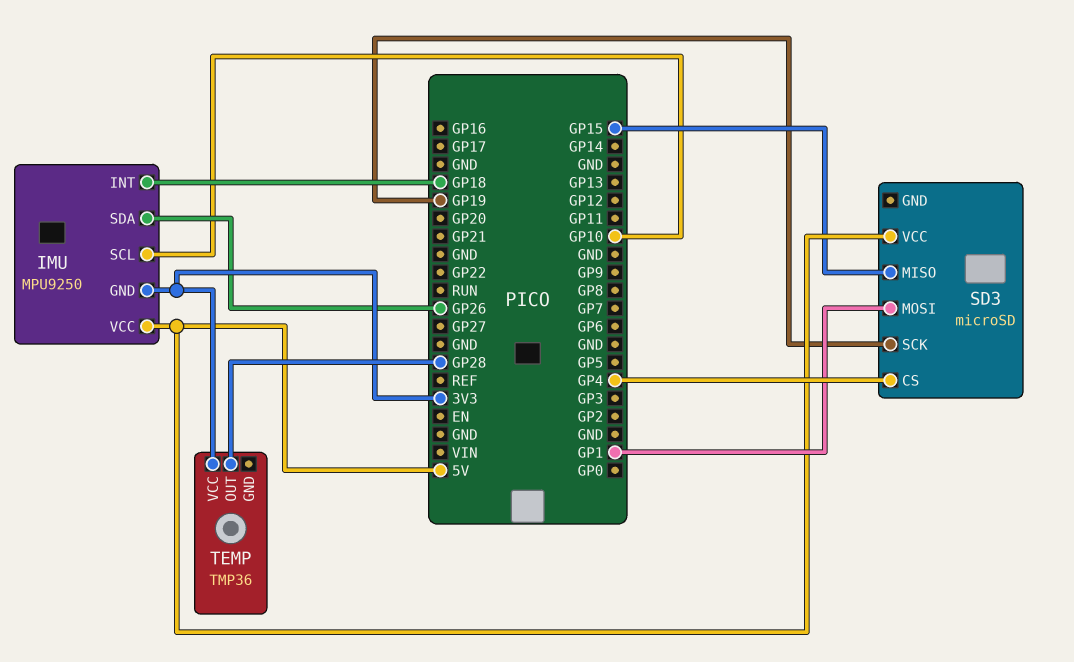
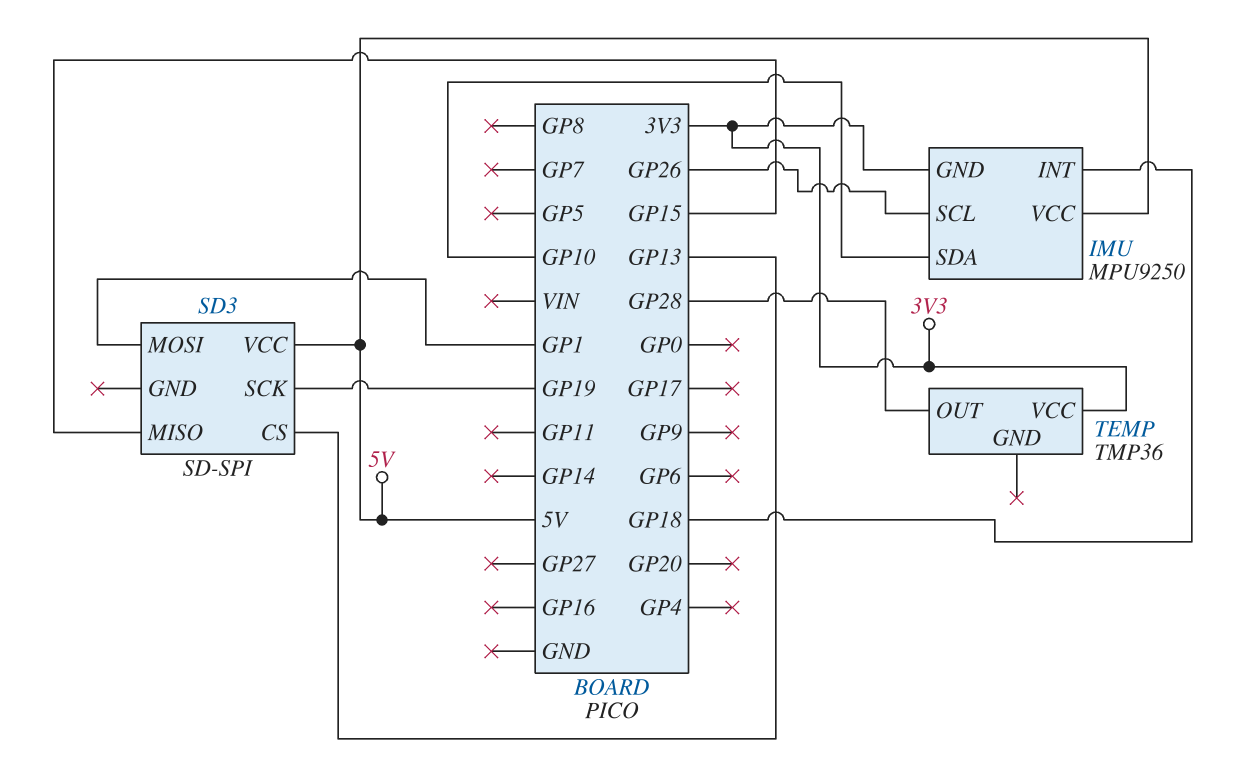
IMU pin SCL: GP10 -> GP26
IMU pin SDA: GP26 -> GP10
SD3: microSD -> SD-SPI
SD3 pin CS: GP4 -> GP13

